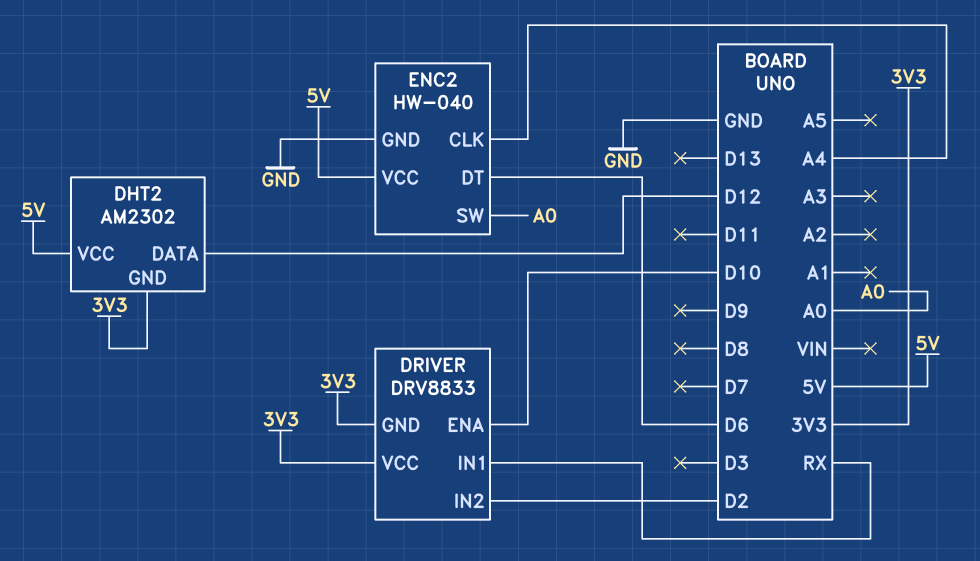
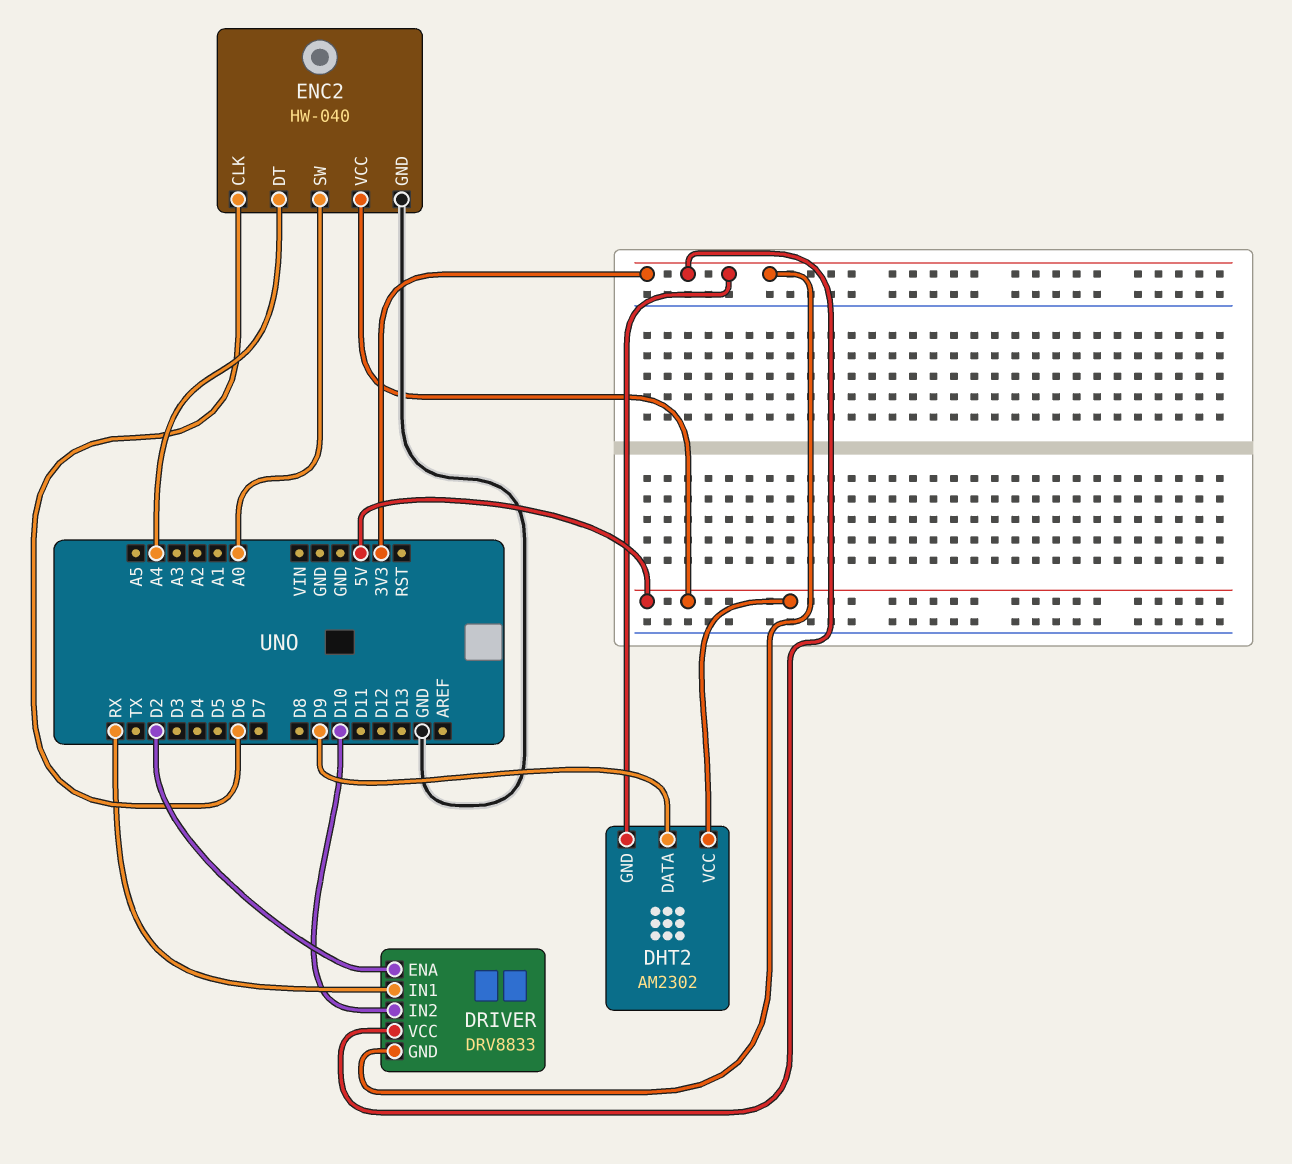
DHT2 pin DATA: D12 -> D9
DRIVER pin ENA: D10 -> D2
DRIVER pin IN2: D2 -> D10
ENC2 pin CLK: A4 -> D6
ENC2 pin DT: D6 -> A4

